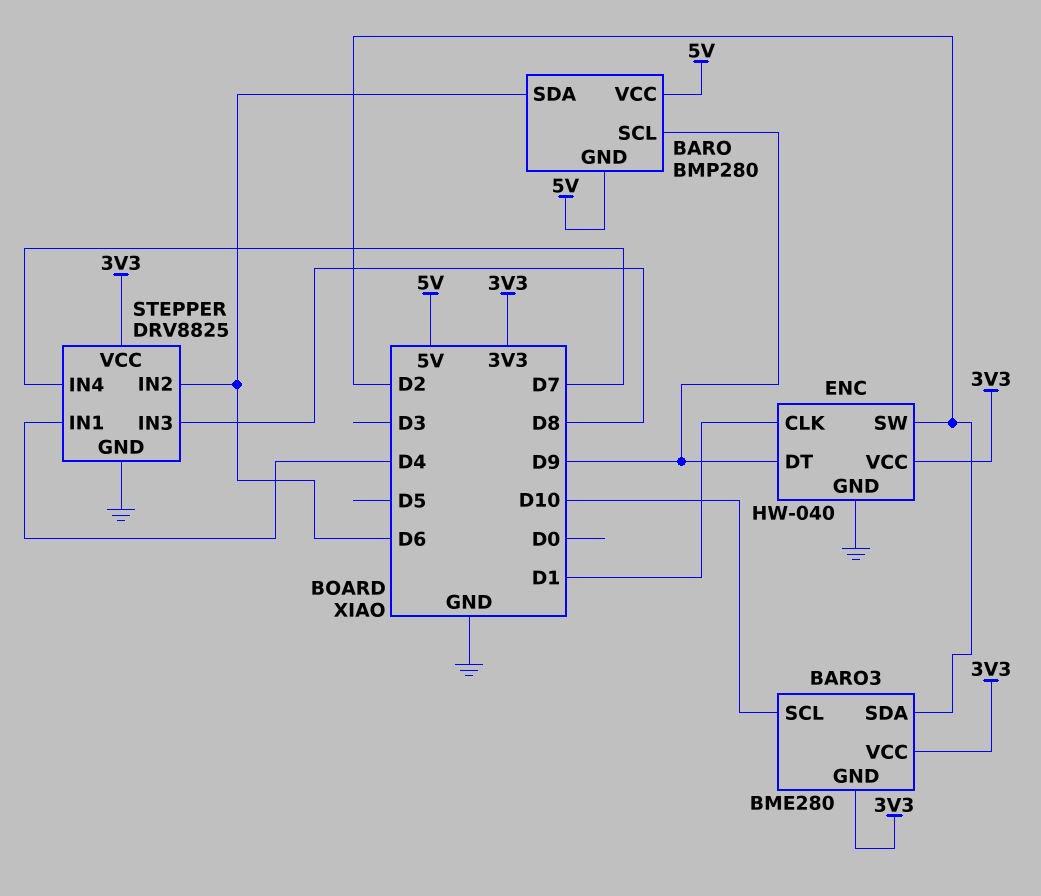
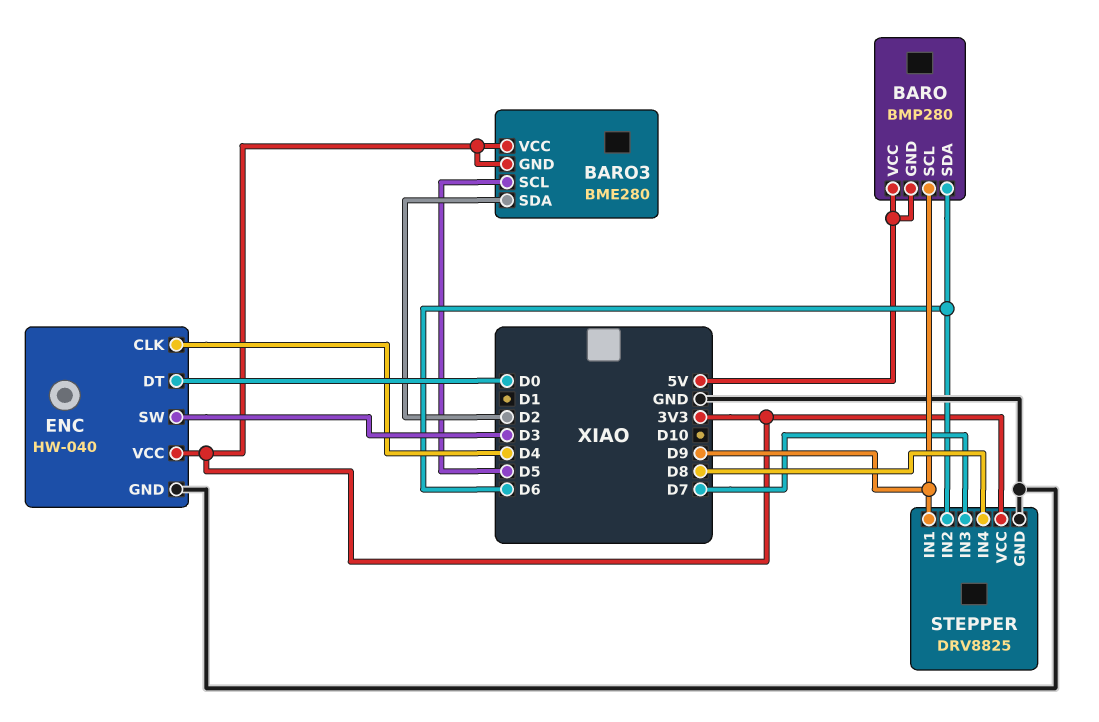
BARO3 pin SCL: D10 -> D5
ENC pin CLK: D1 -> D4
ENC pin DT: D9 -> D0
ENC pin SW: D2 -> D3
STEPPER pin IN1: D4 -> D9
STEPPER pin IN3: D8 -> D7
STEPPER pin IN4: D7 -> D8

